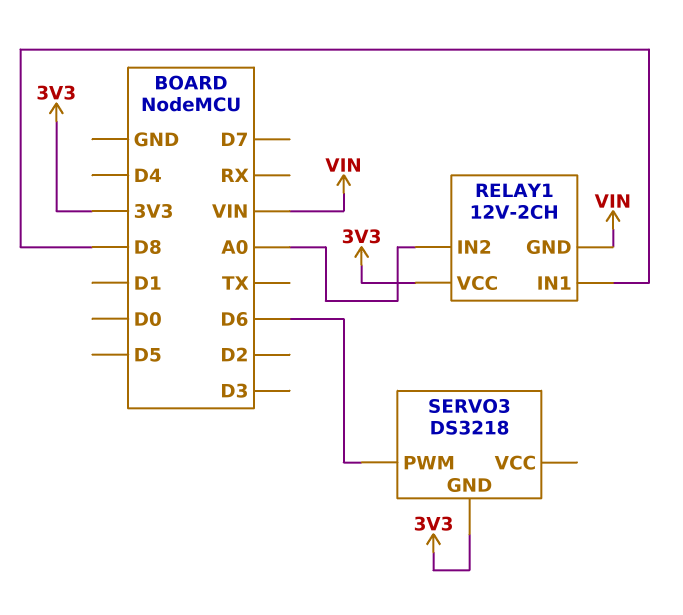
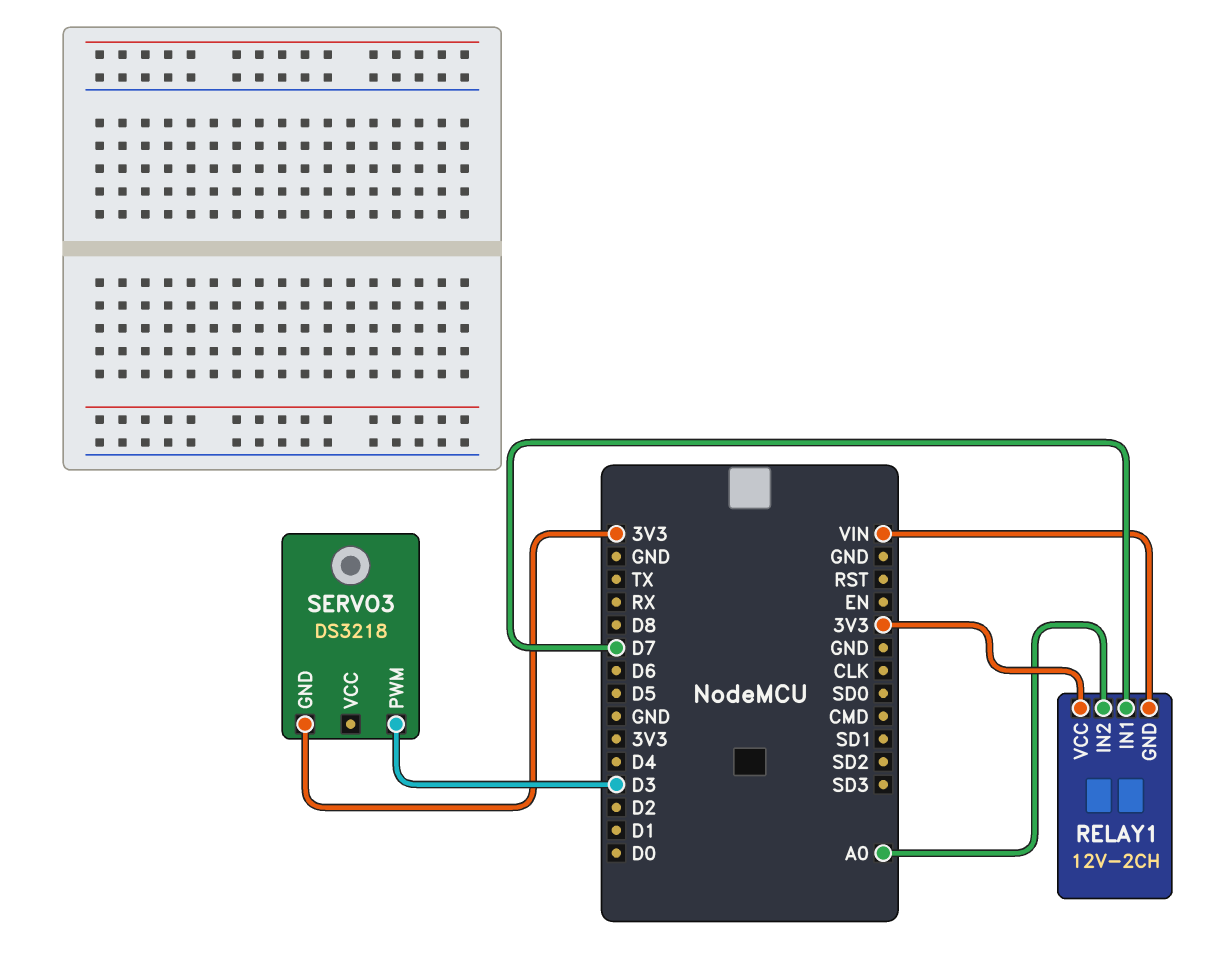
RELAY1 pin IN1: D8 -> D7
SERVO3 pin PWM: D6 -> D3

